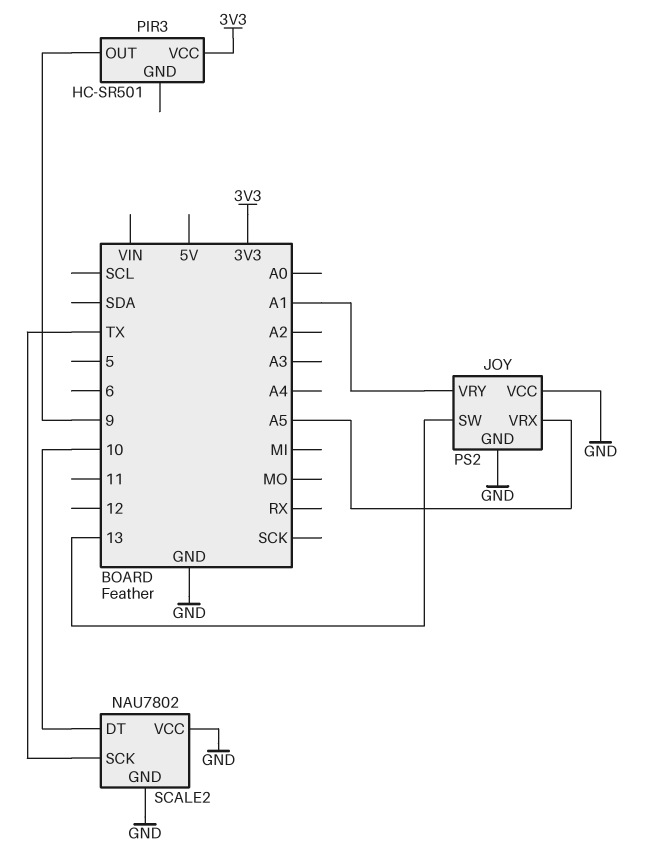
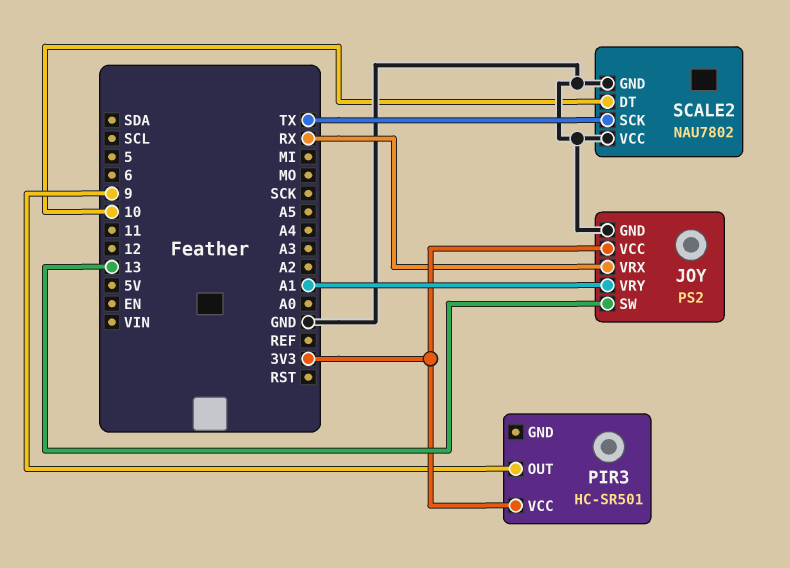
JOY pin VCC: GND -> 3V3
JOY pin VRX: A5 -> RX

